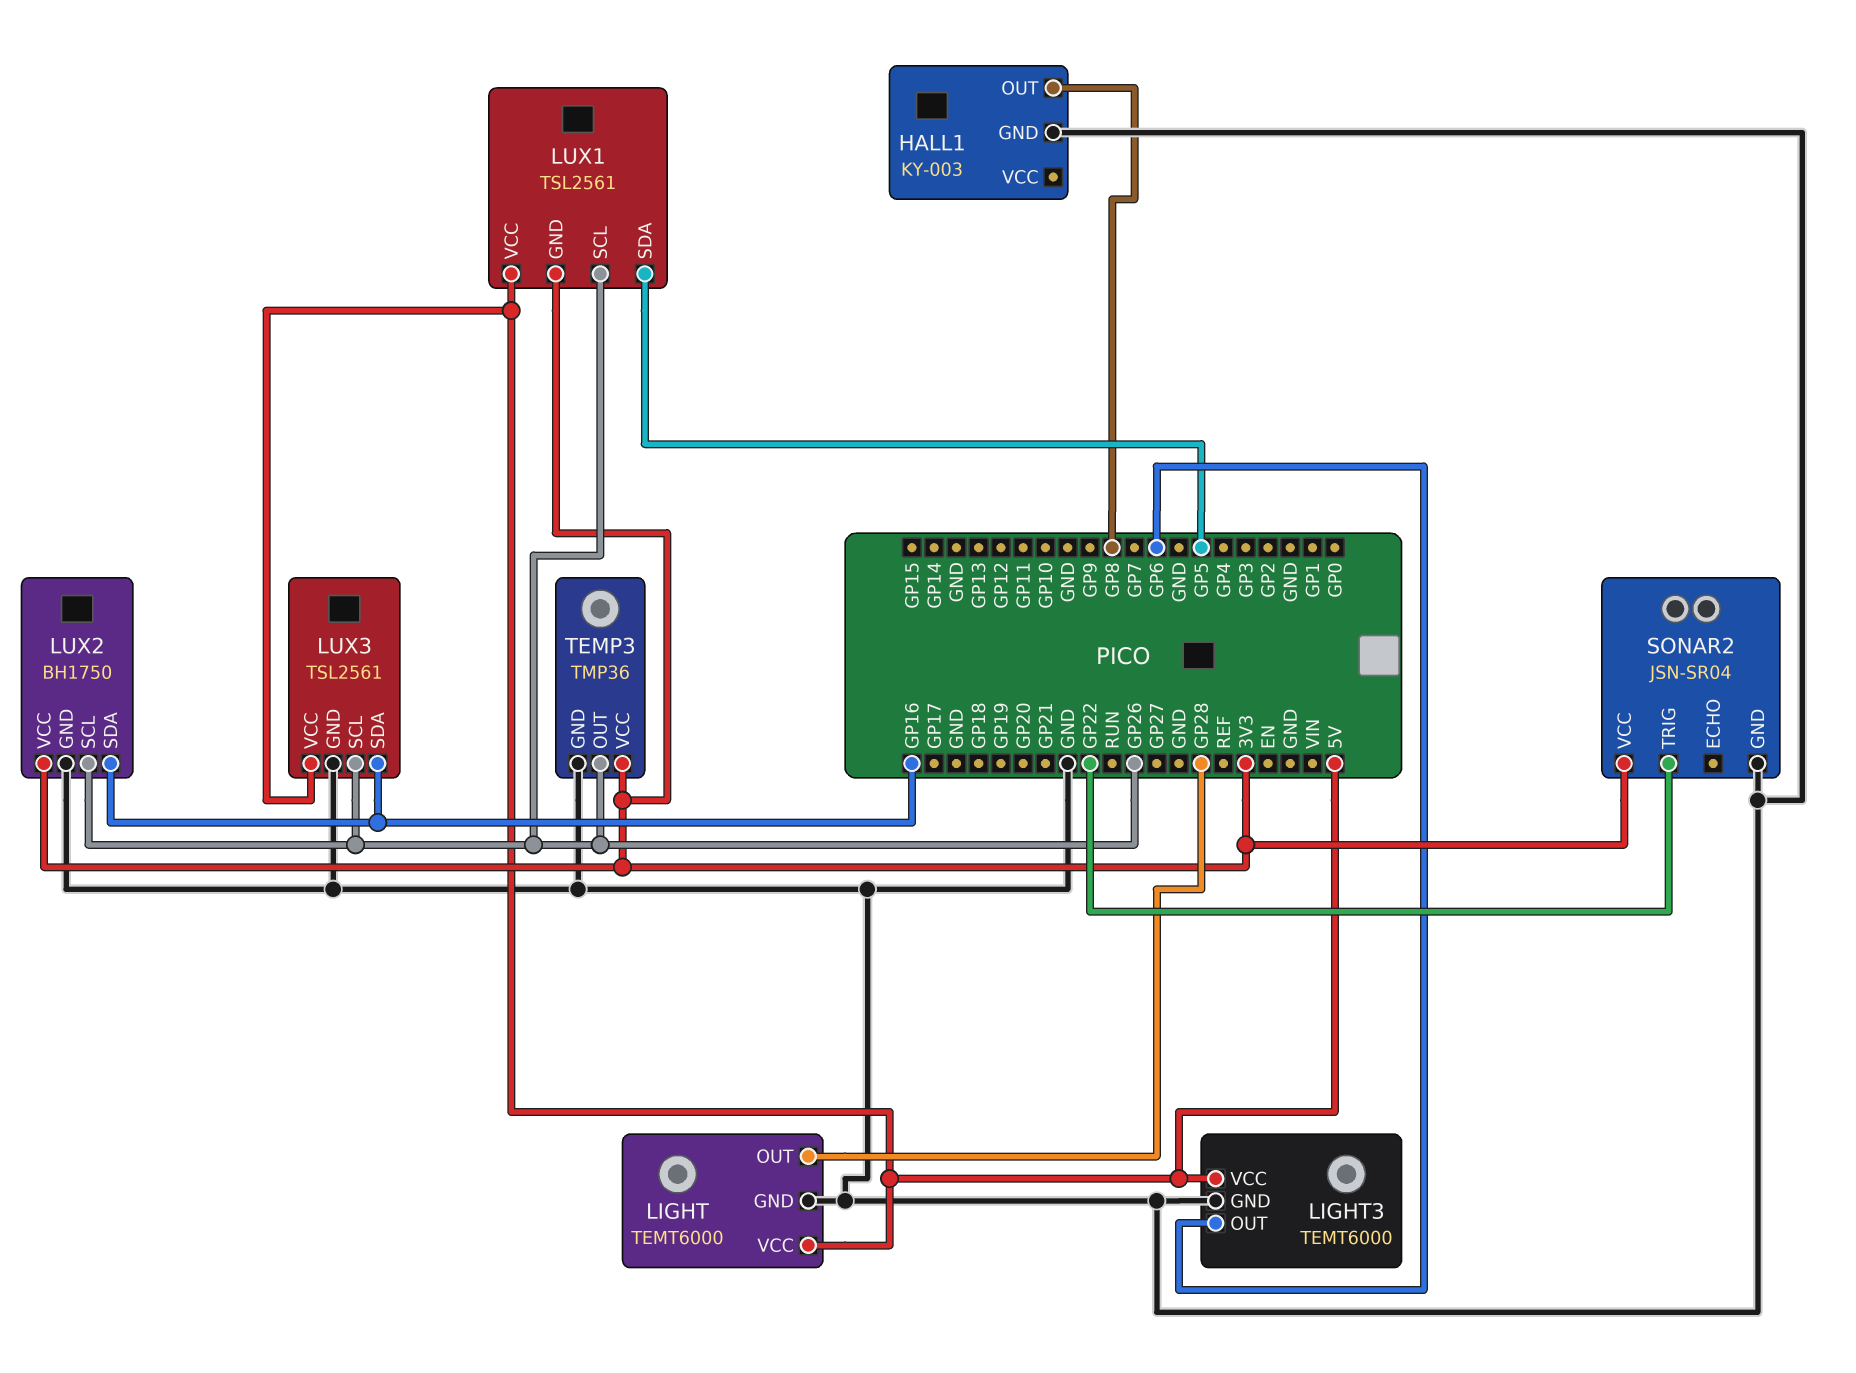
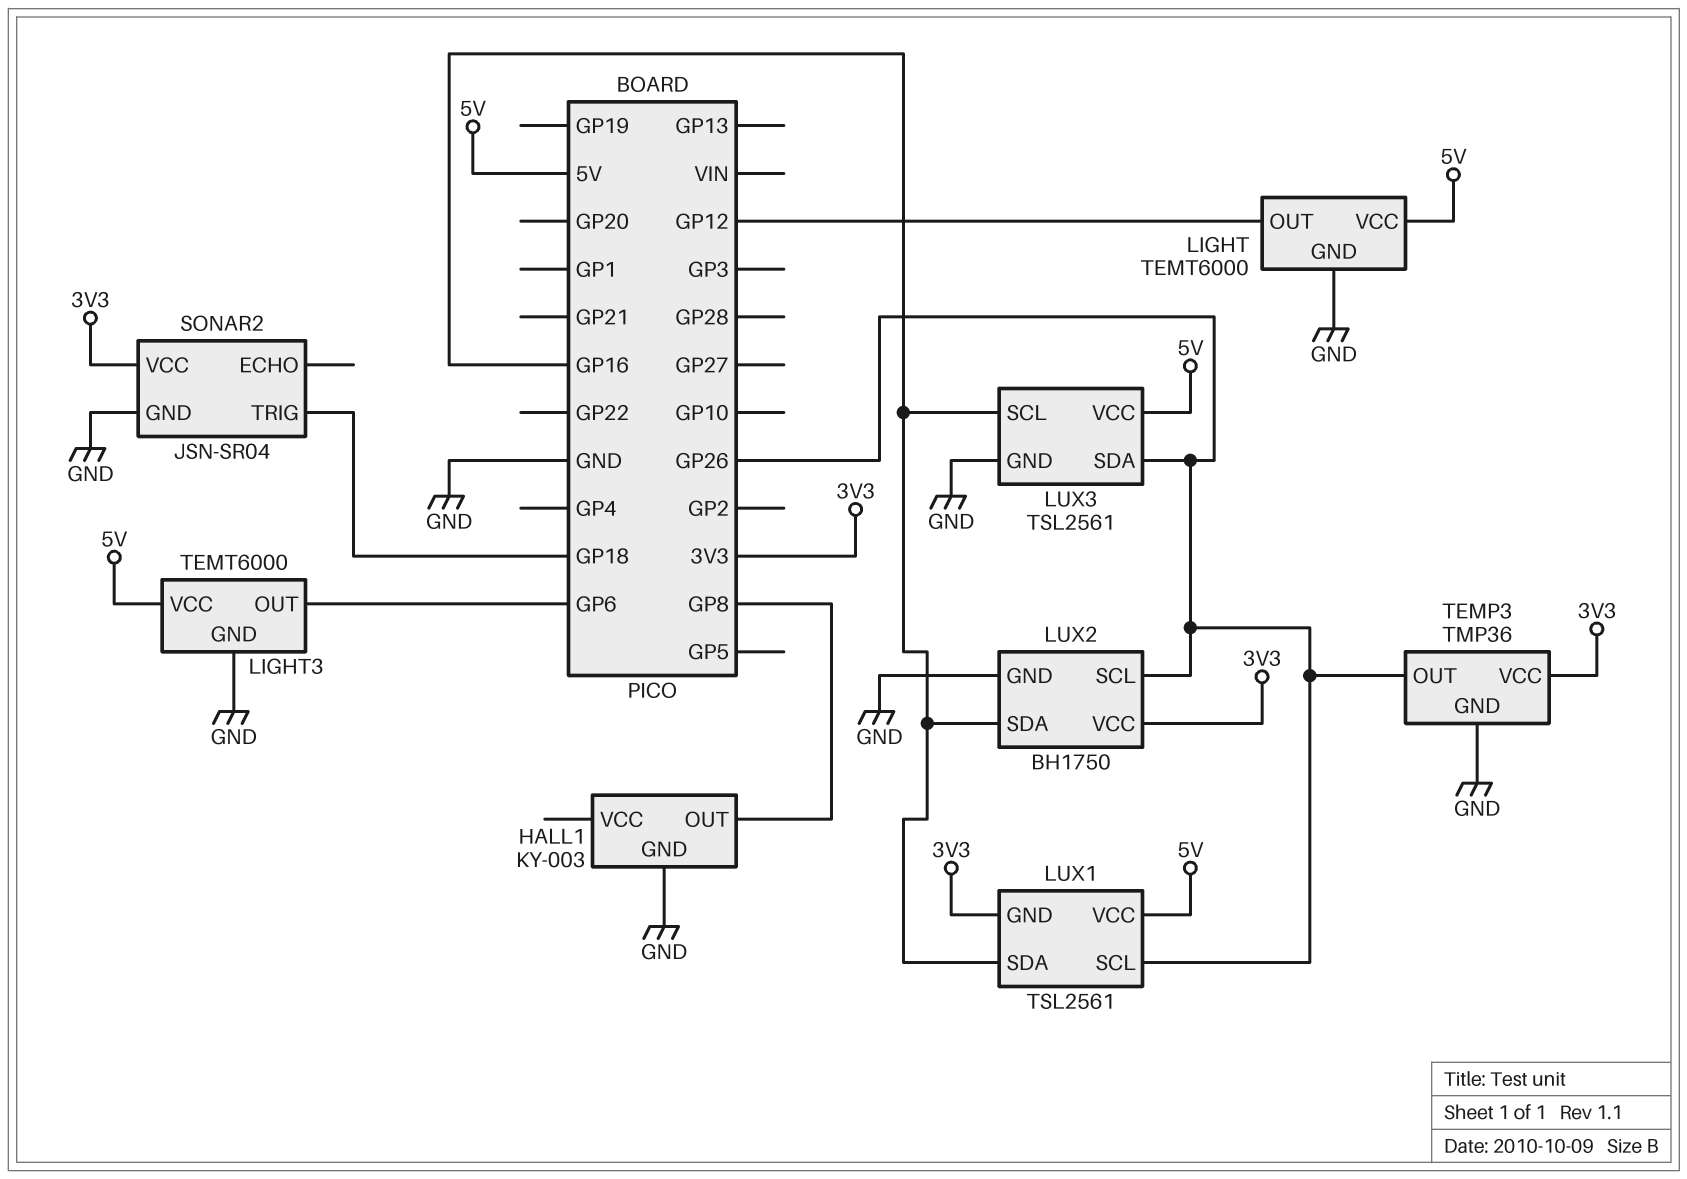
LIGHT pin OUT: GP28 -> GP12
LUX1 pin SDA: GP5 -> GP16
LUX3 pin SCL: GP26 -> GP16
LUX3 pin SDA: GP16 -> GP26
SONAR2 pin TRIG: GP22 -> GP18

